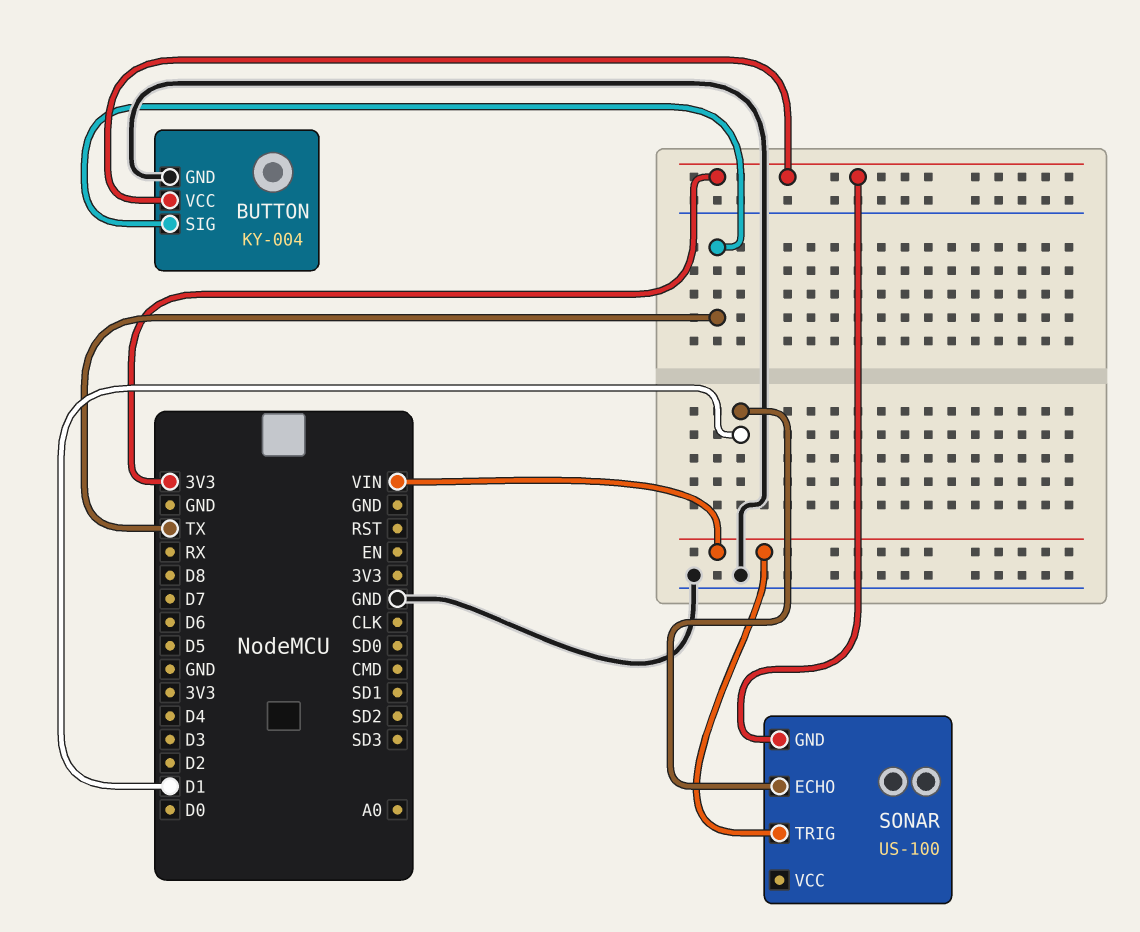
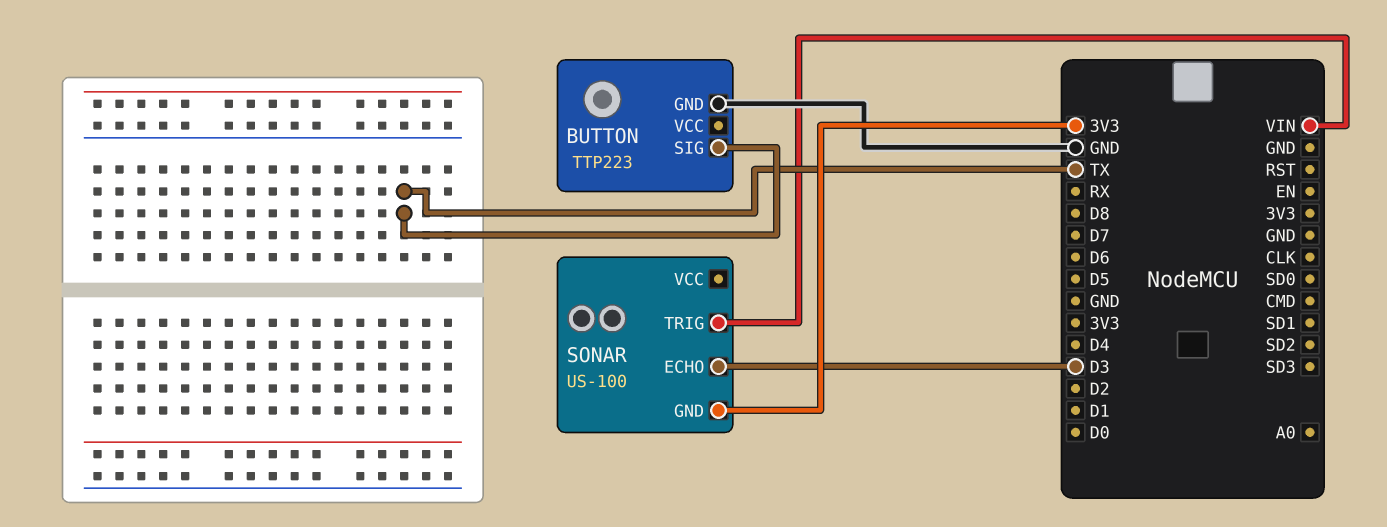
BUTTON: KY-004 -> TTP223
BUTTON pin VCC: 3V3 -> none
SONAR pin ECHO: D1 -> D3

